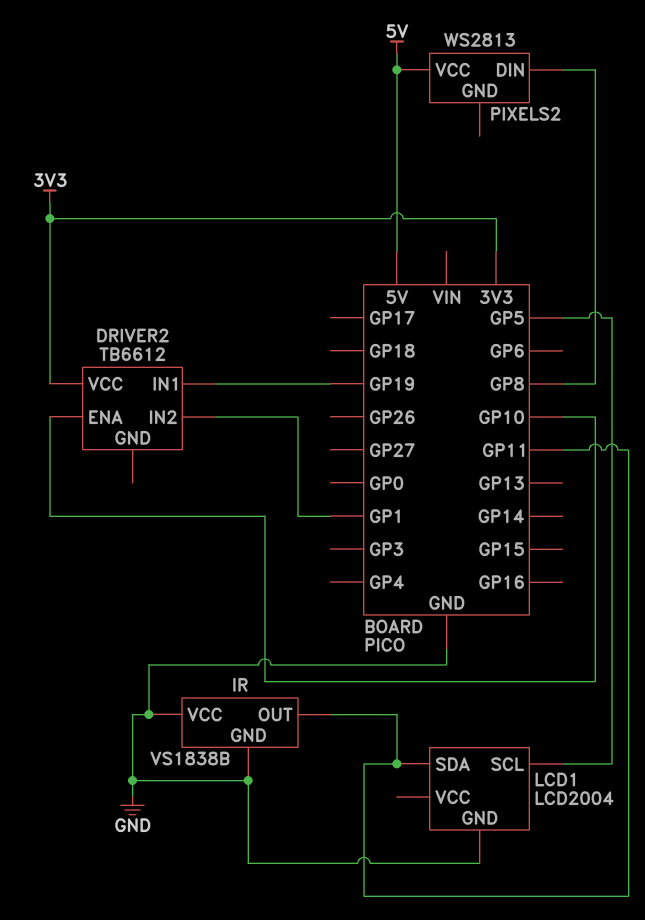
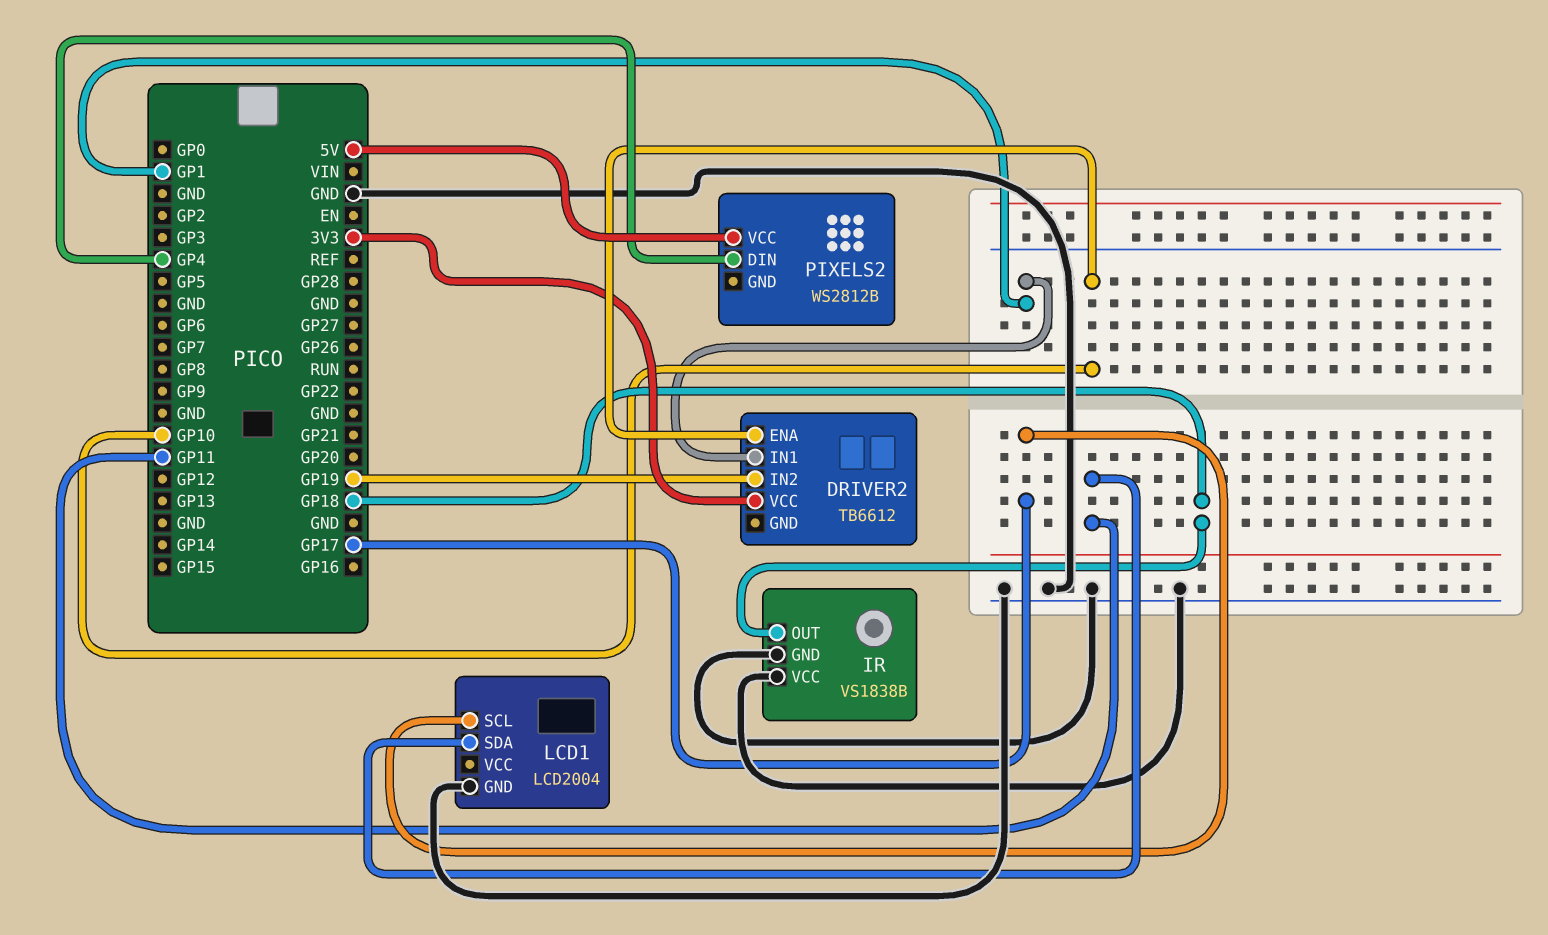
DRIVER2 pin IN1: GP19 -> GP1
DRIVER2 pin IN2: GP1 -> GP19
IR pin OUT: GP11 -> GP18
LCD1 pin SCL: GP5 -> GP17
PIXELS2: WS2813 -> WS2812B
PIXELS2 pin DIN: GP8 -> GP4

